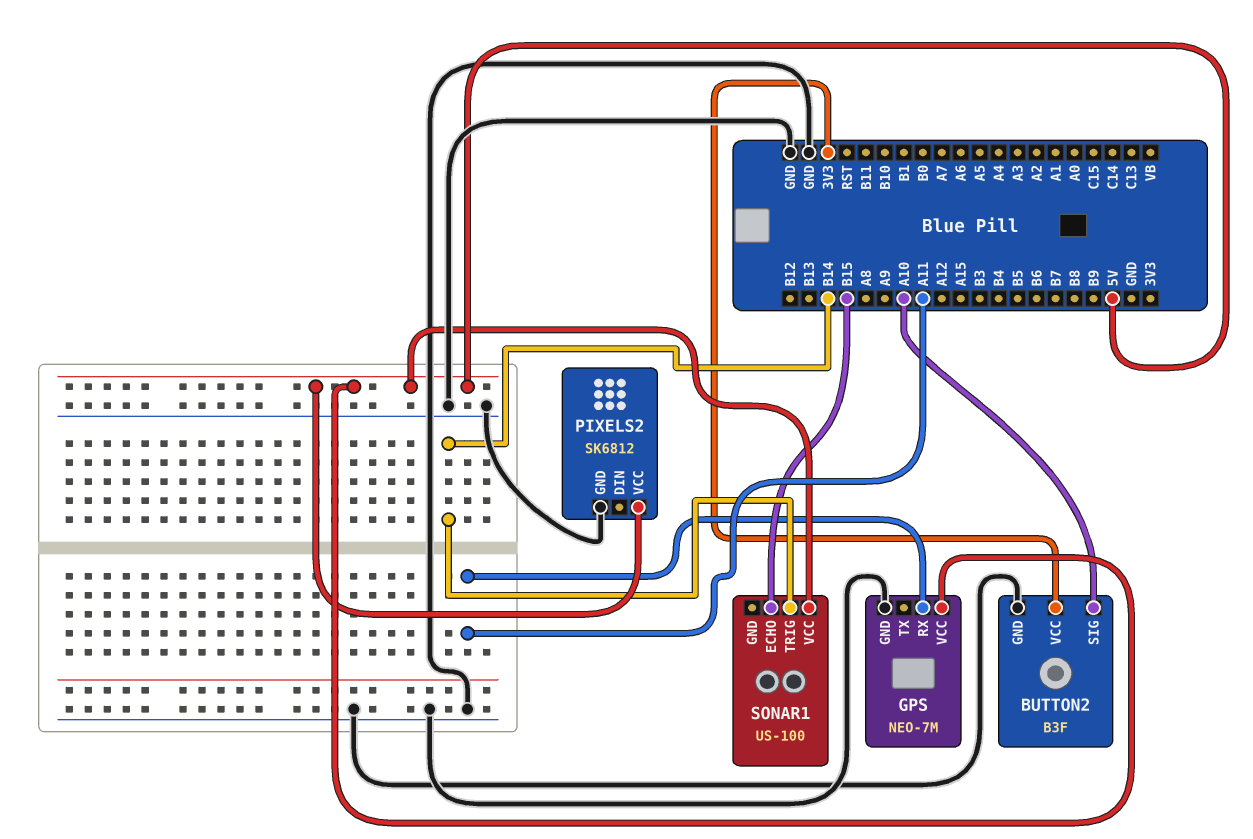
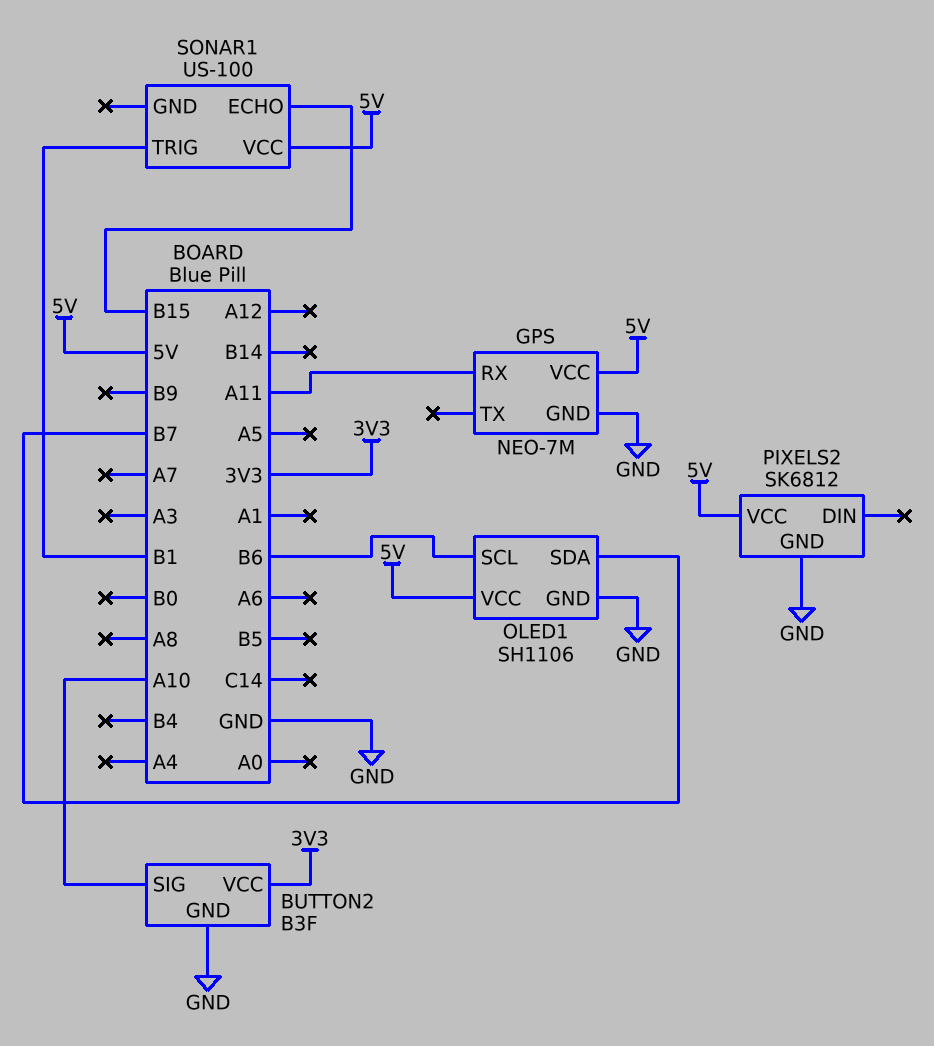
OLED1: none -> SH1106
OLED1 pin GND: none -> GND
OLED1 pin SCL: none -> B6
OLED1 pin SDA: none -> B7
OLED1 pin VCC: none -> 5V
SONAR1 pin TRIG: B14 -> B1

